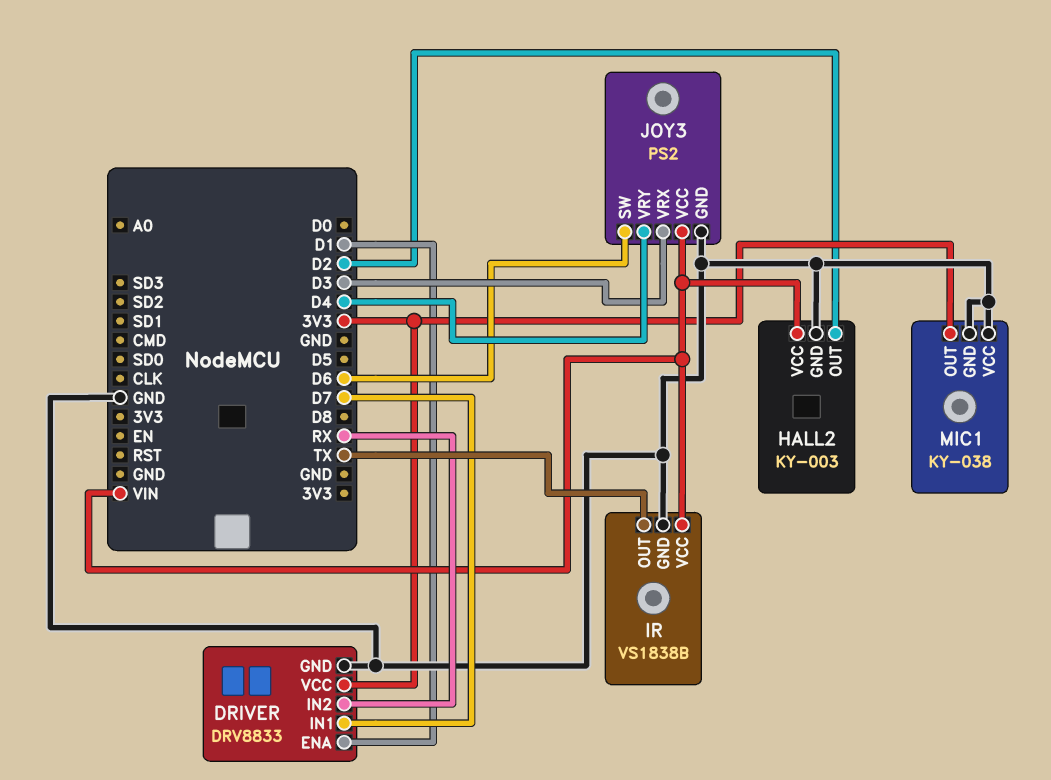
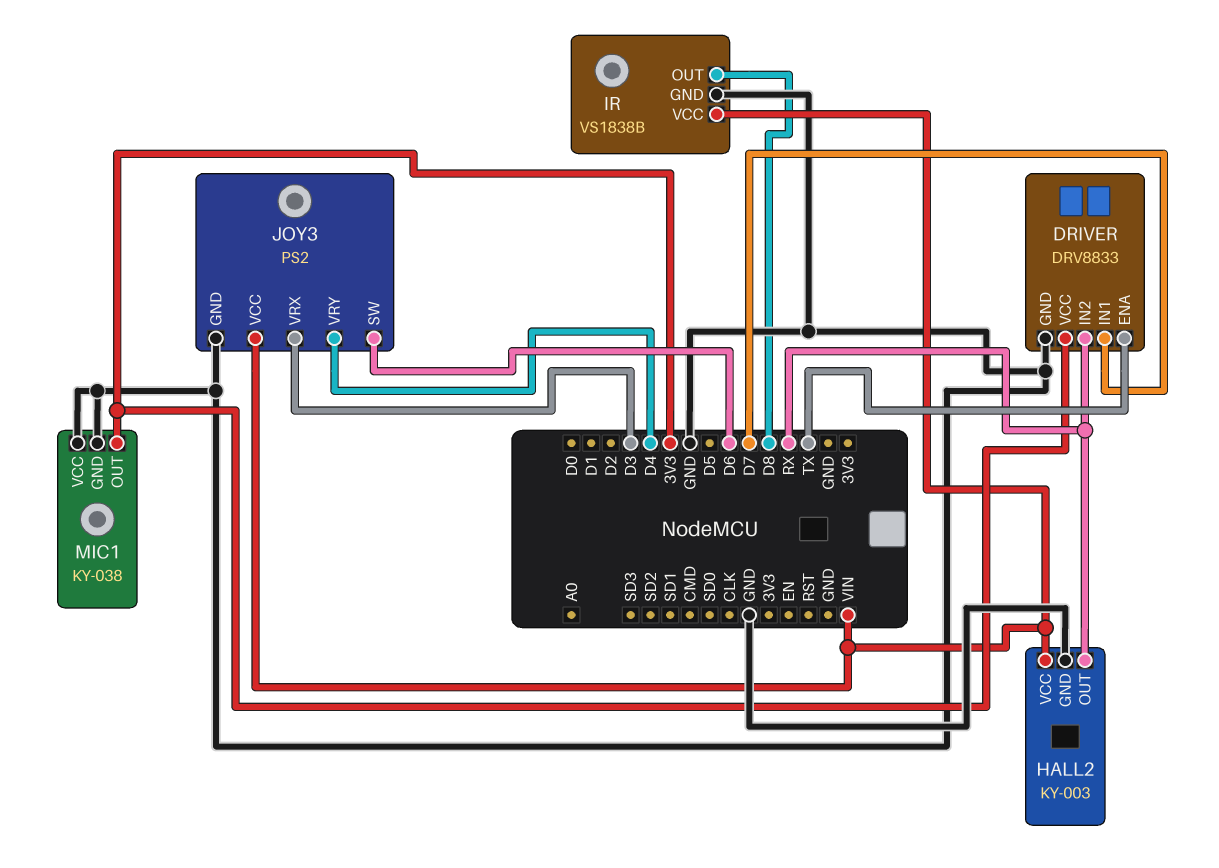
DRIVER pin ENA: D1 -> TX
HALL2 pin OUT: D2 -> RX
IR pin OUT: TX -> D8

